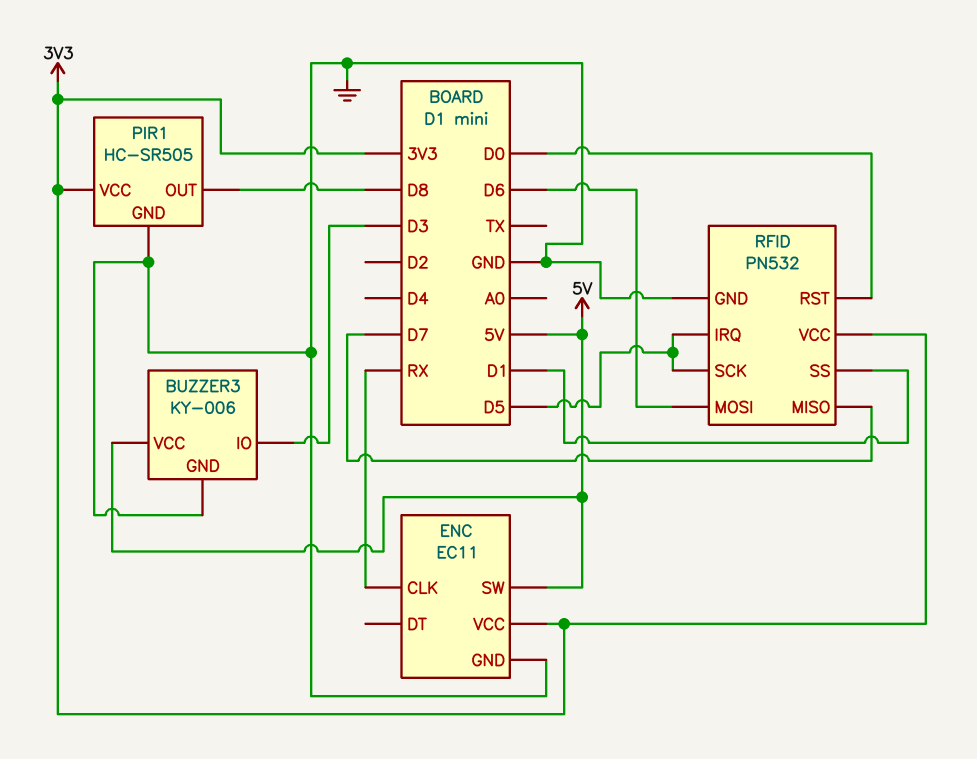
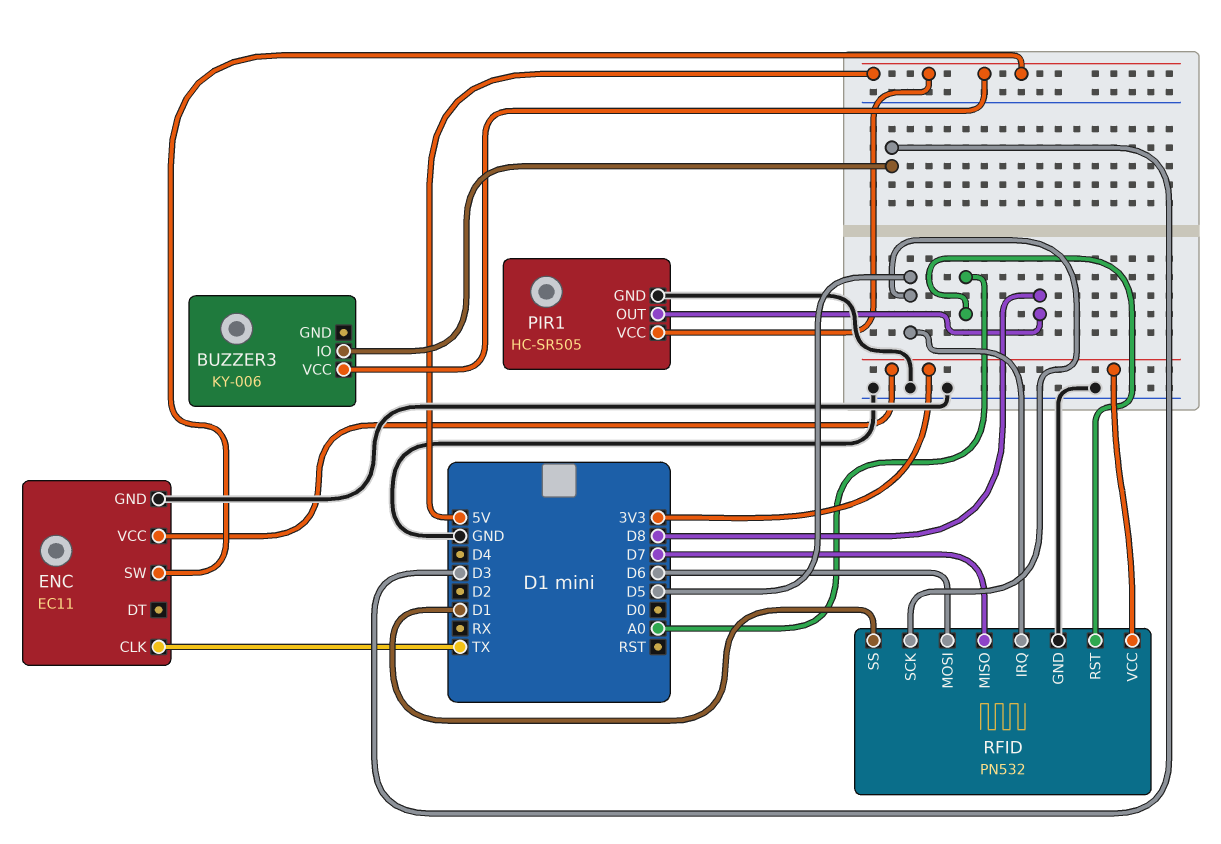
BUZZER3 pin GND: GND -> none
ENC pin CLK: RX -> TX
PIR1 pin VCC: 3V3 -> 5V
RFID pin RST: D0 -> A0

